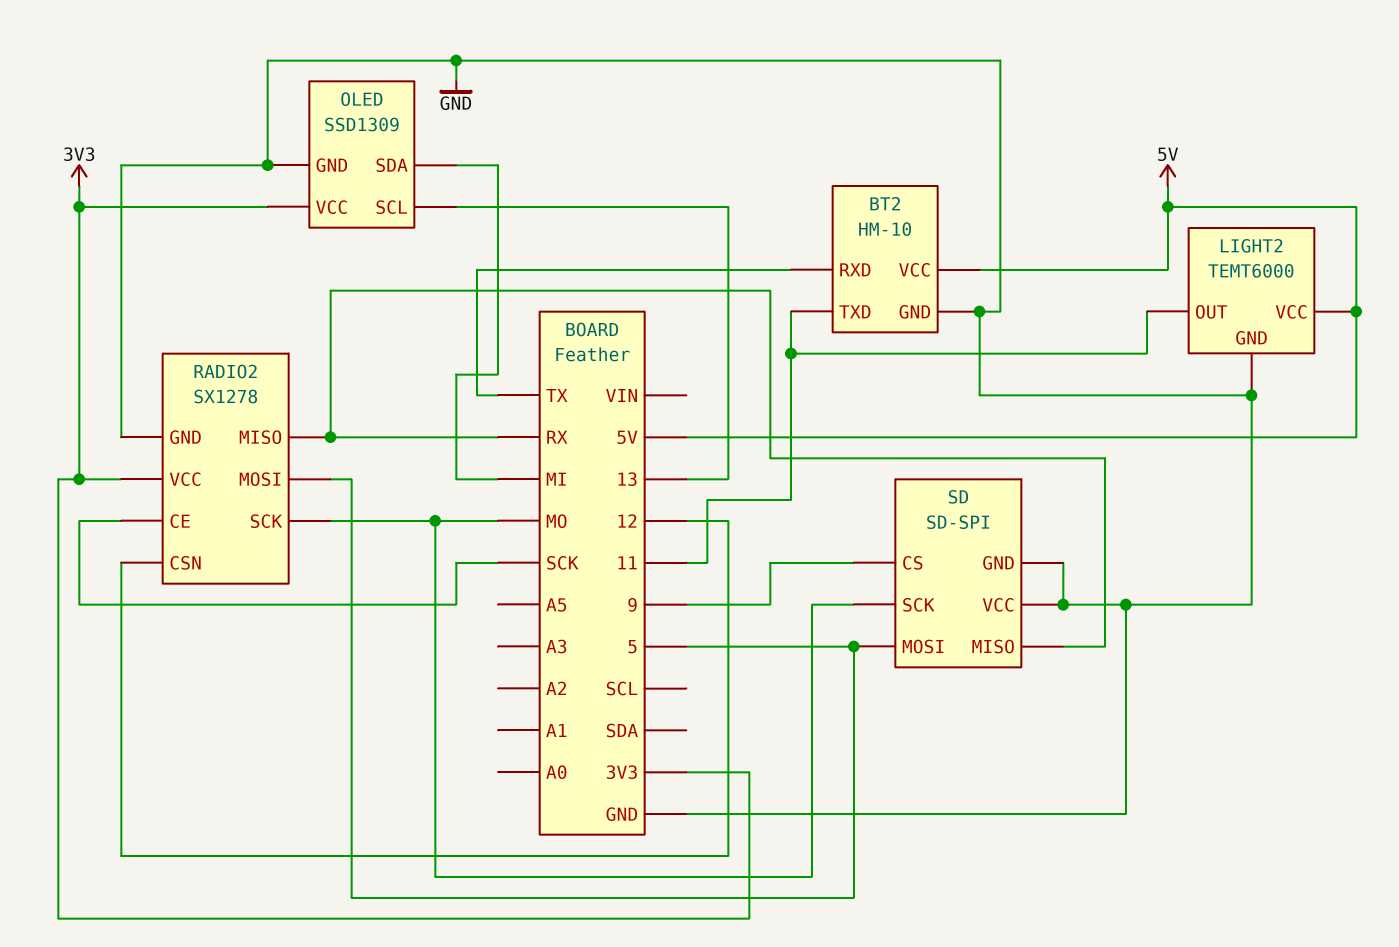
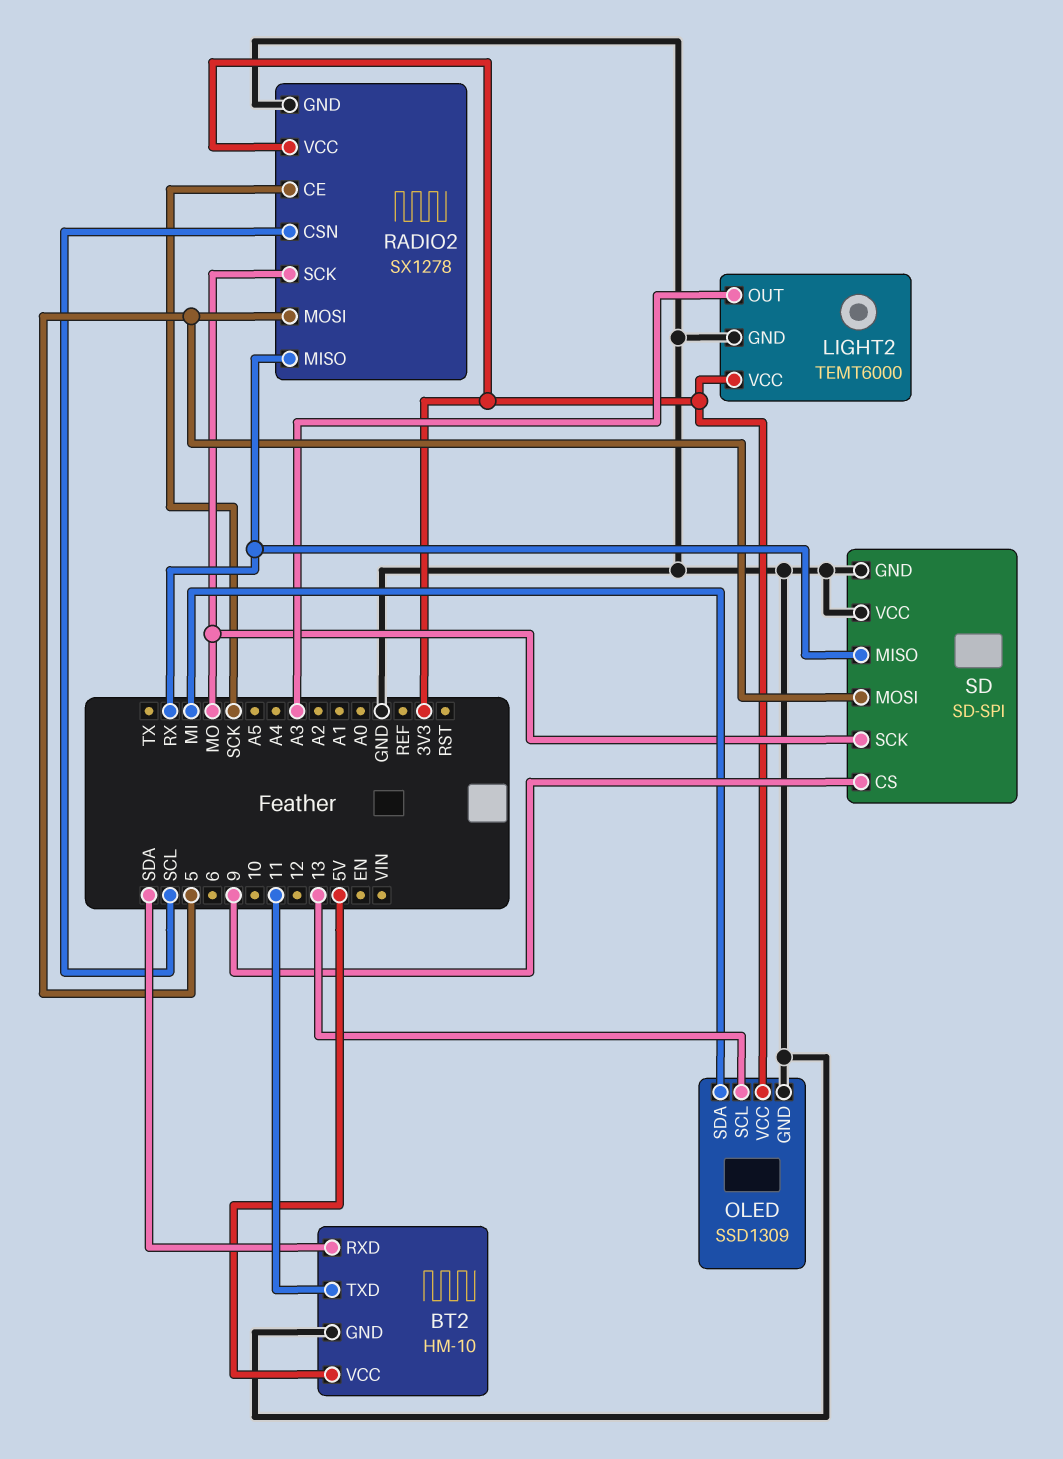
BT2 pin RXD: TX -> SDA
LIGHT2 pin OUT: 11 -> A3
LIGHT2 pin VCC: 5V -> 3V3
RADIO2 pin CSN: 12 -> SCL

